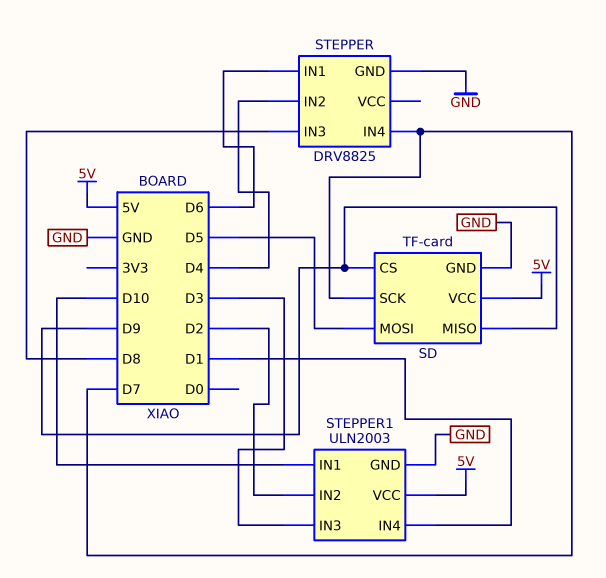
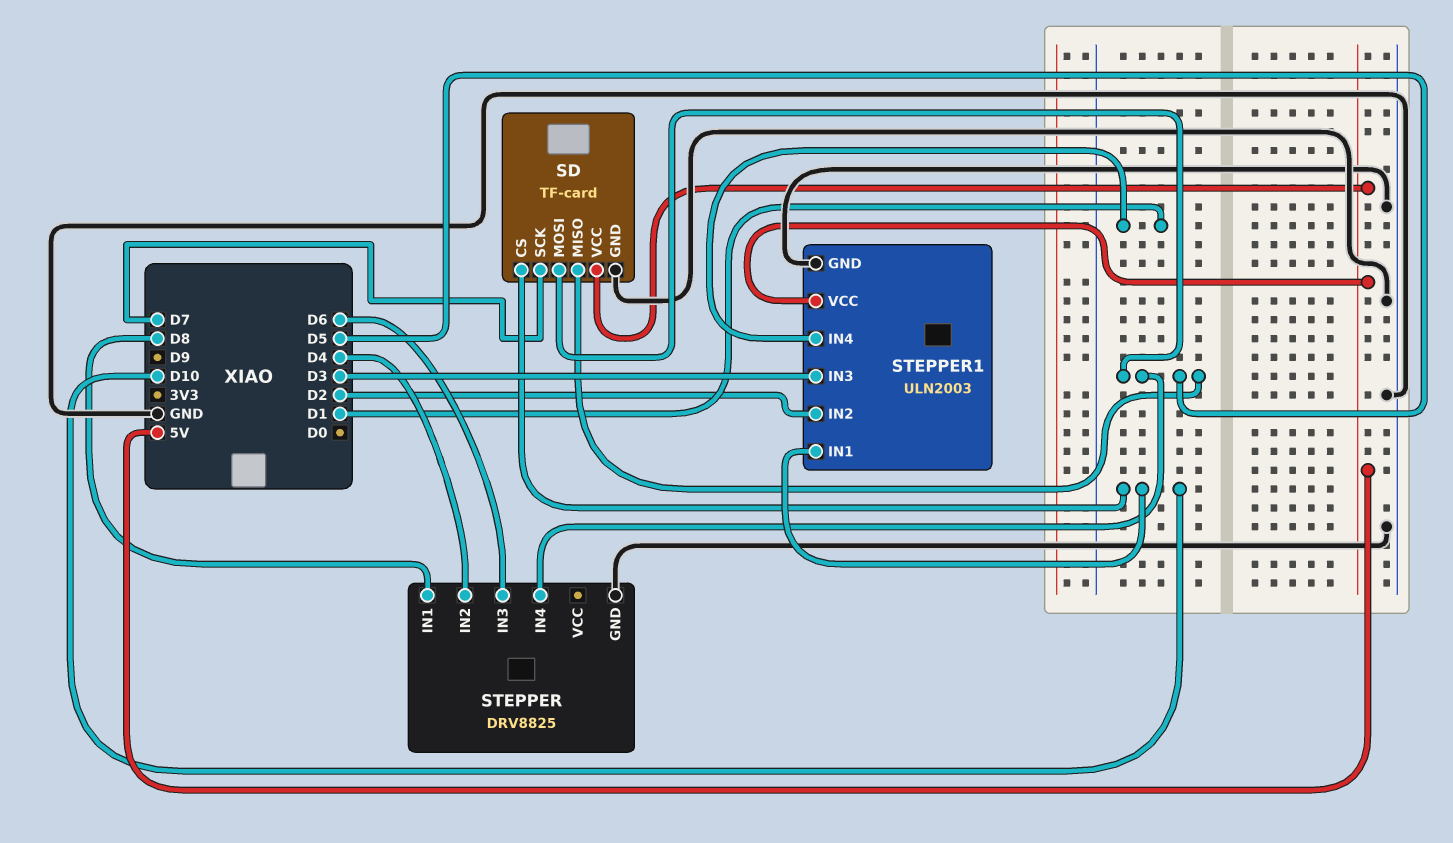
SD pin CS: D9 -> D10
SD pin MISO: D9 -> D5
STEPPER pin IN1: D6 -> D8
STEPPER pin IN3: D8 -> D6
STEPPER pin IN4: D7 -> D5

